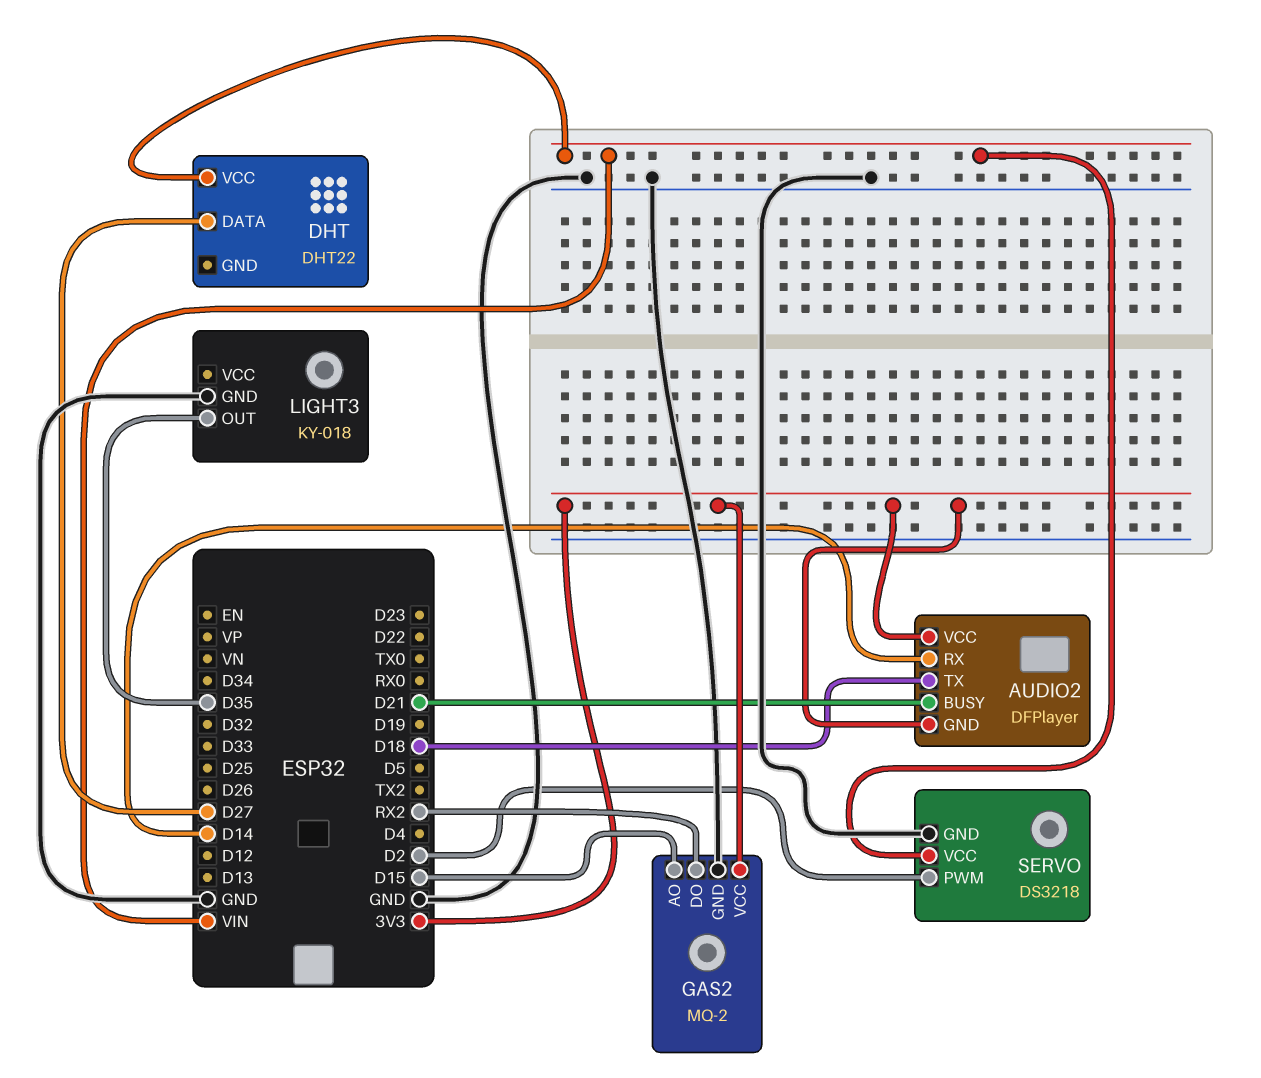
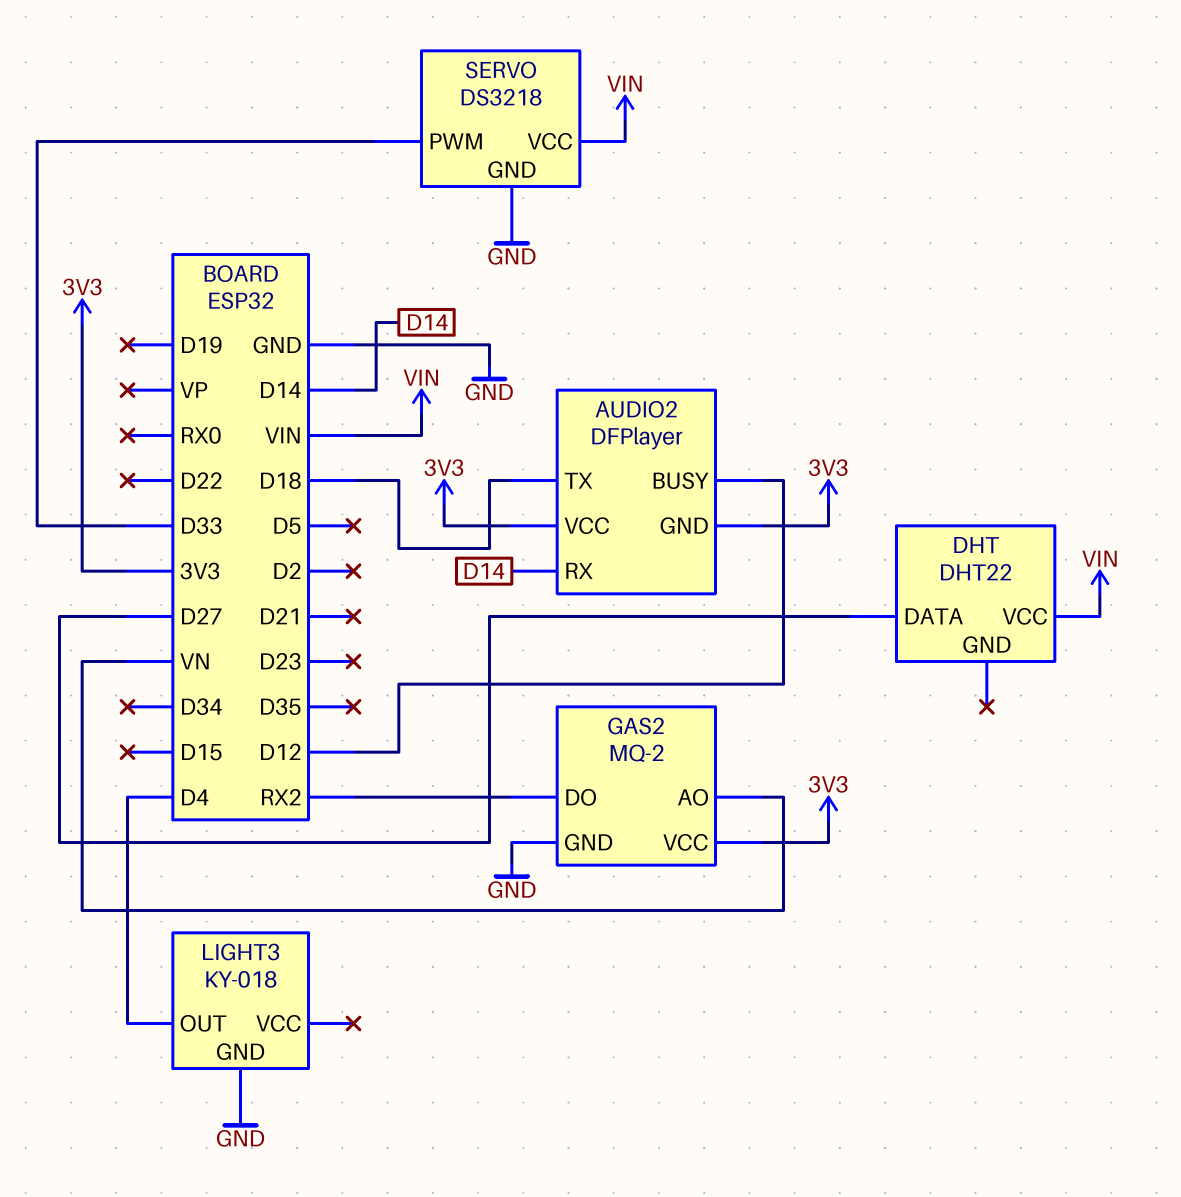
AUDIO2 pin BUSY: D21 -> D12
GAS2 pin AO: D15 -> VN
LIGHT3 pin OUT: D35 -> D4
SERVO pin PWM: D2 -> D33

